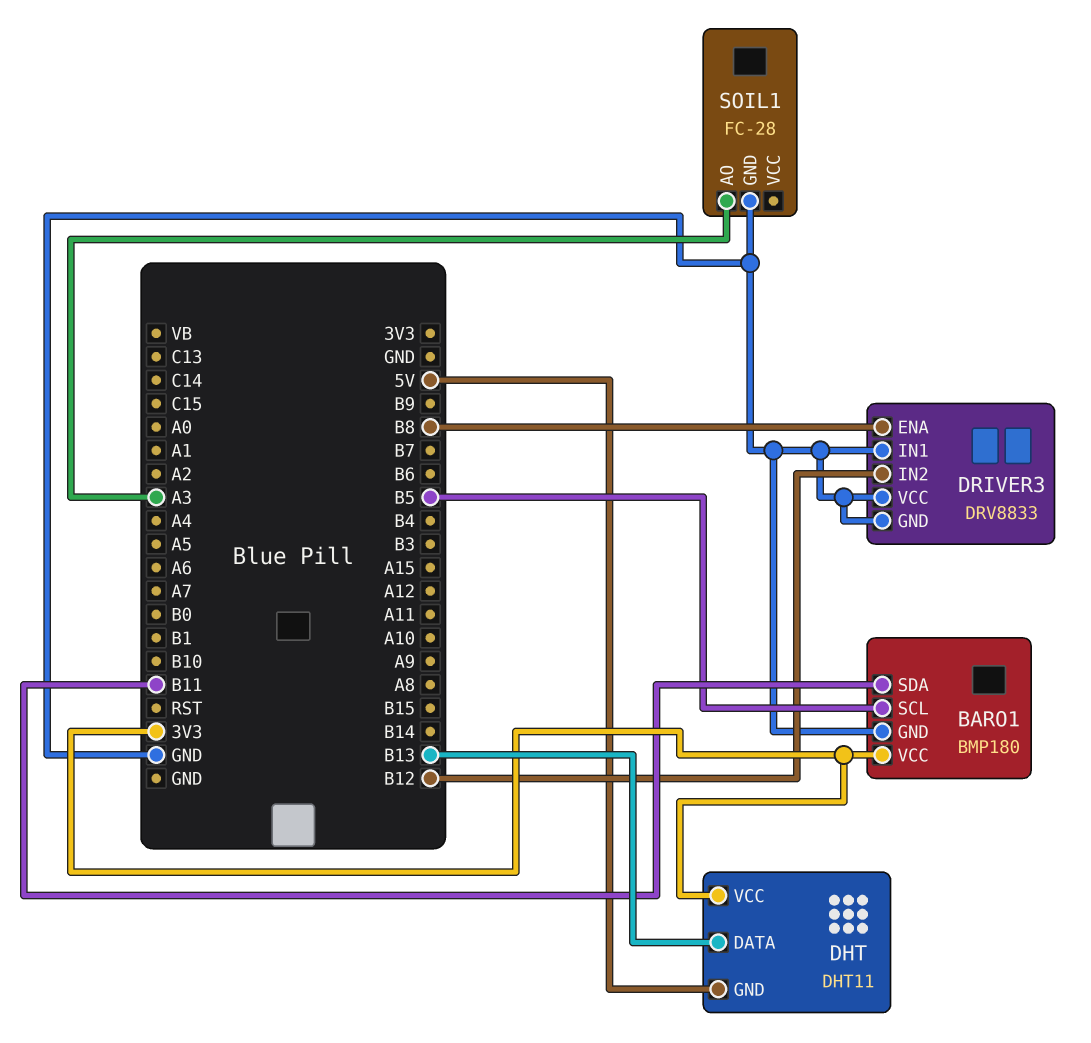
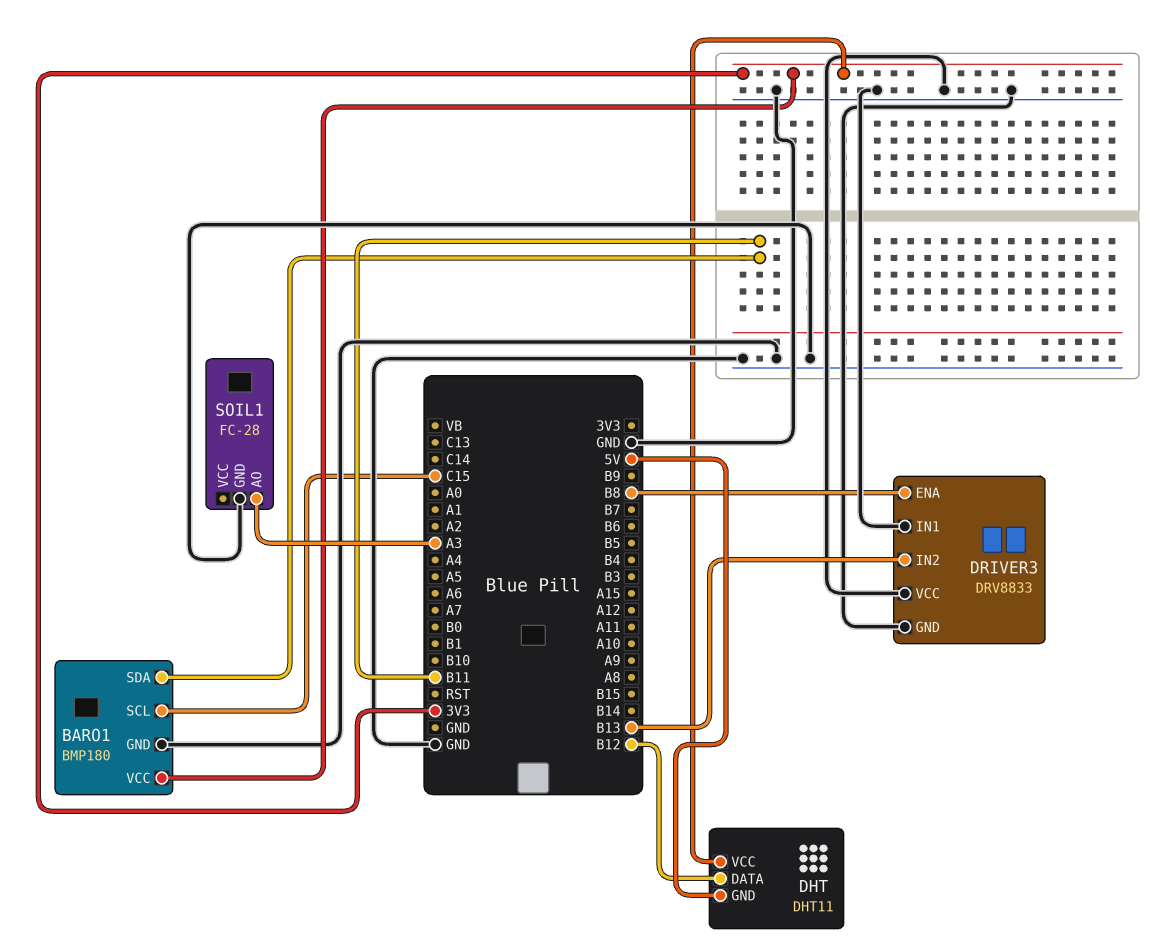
BARO1 pin SCL: B5 -> C15
DHT pin DATA: B13 -> B12
DRIVER3 pin IN2: B12 -> B13

